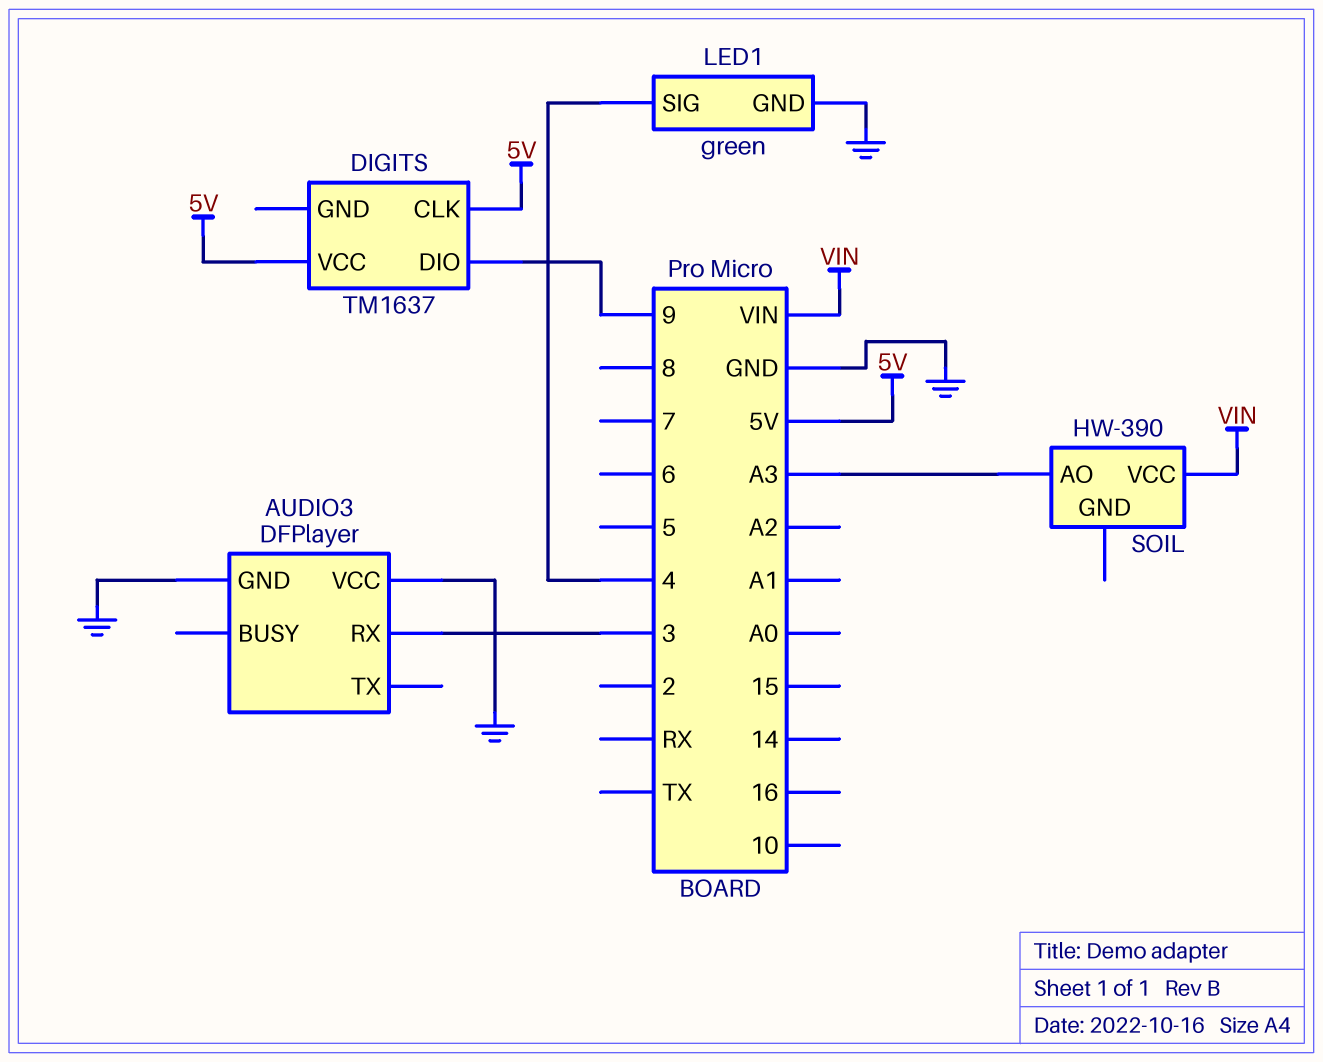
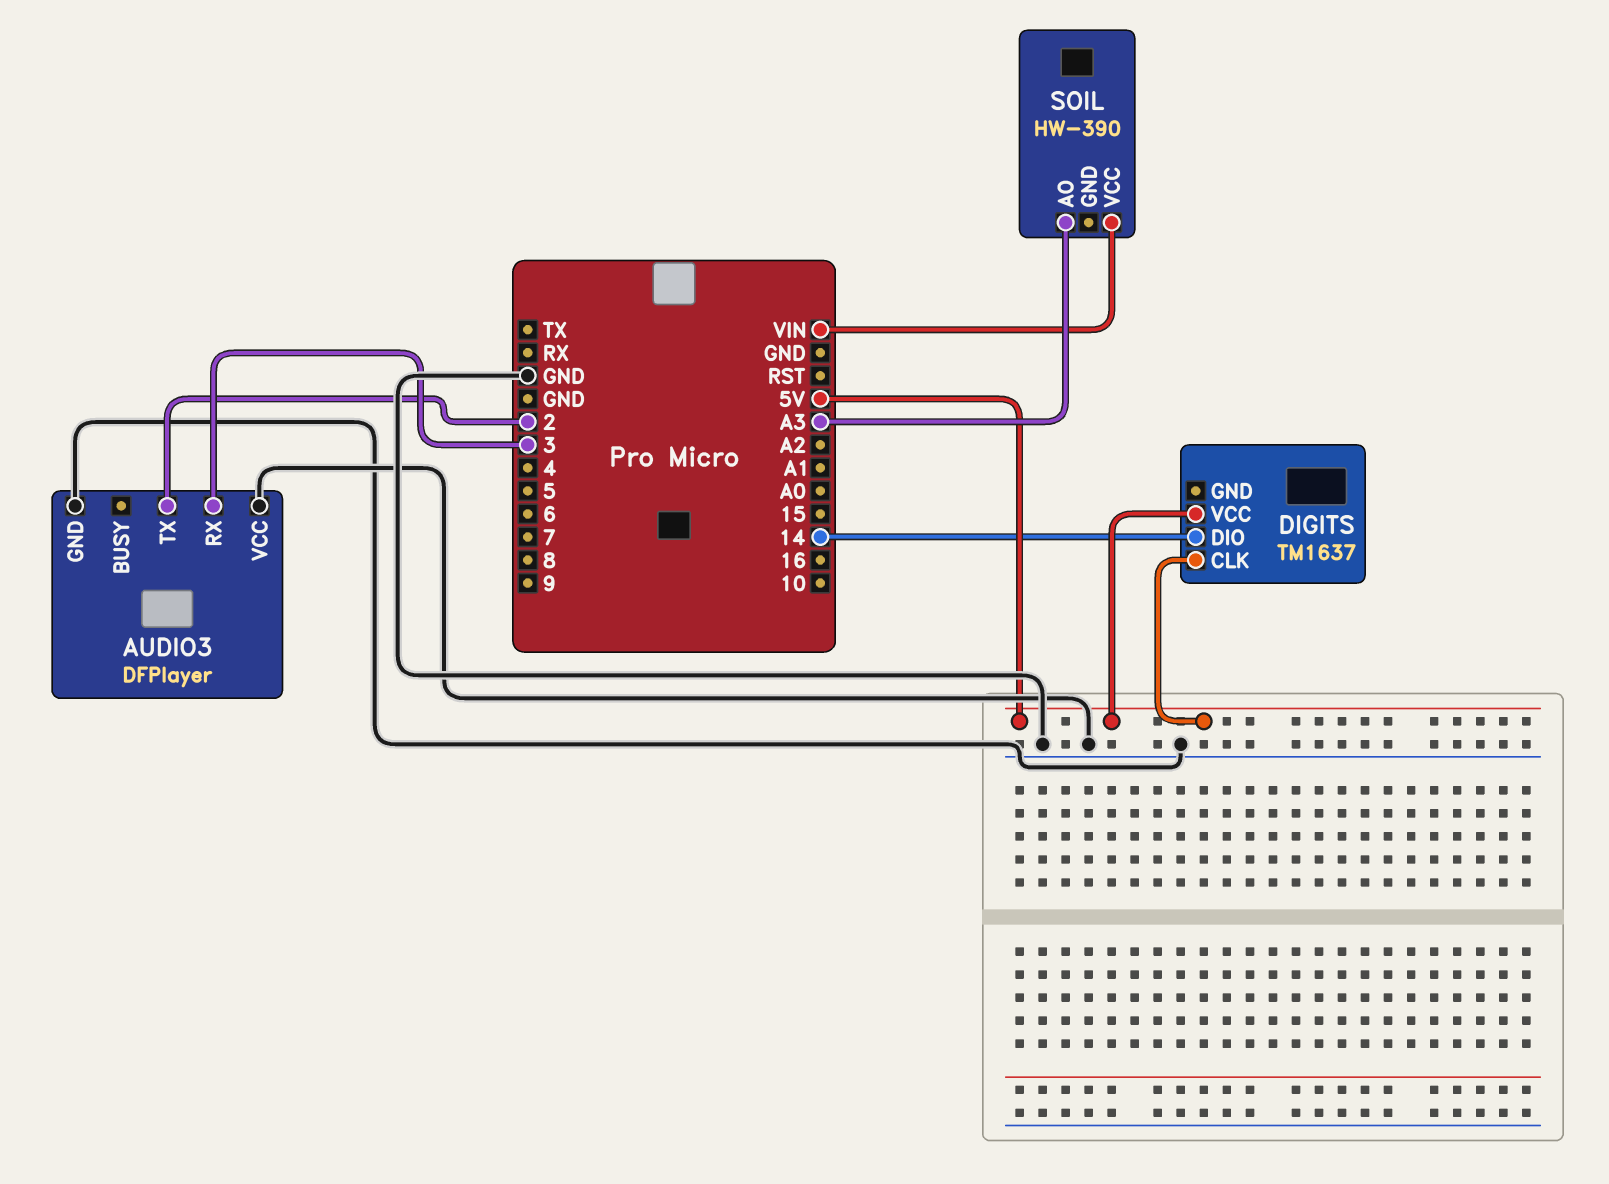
AUDIO3 pin TX: none -> 2
DIGITS pin DIO: 9 -> 14
LED1: green -> none
LED1 pin GND: GND -> none
LED1 pin SIG: 4 -> none

